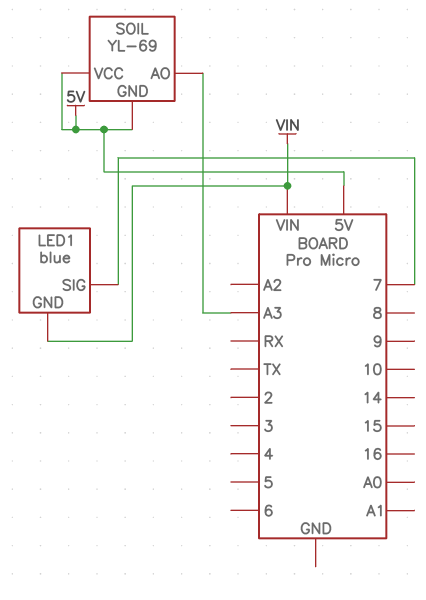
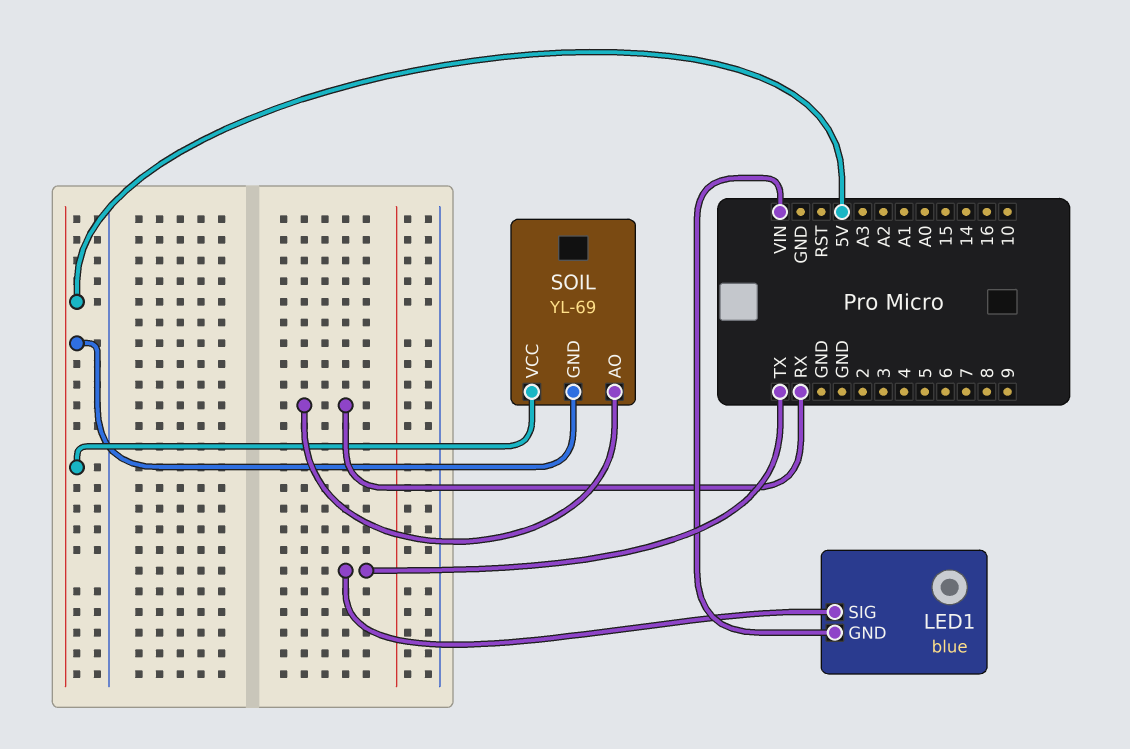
LED1 pin SIG: 7 -> TX
SOIL pin AO: A3 -> RX

